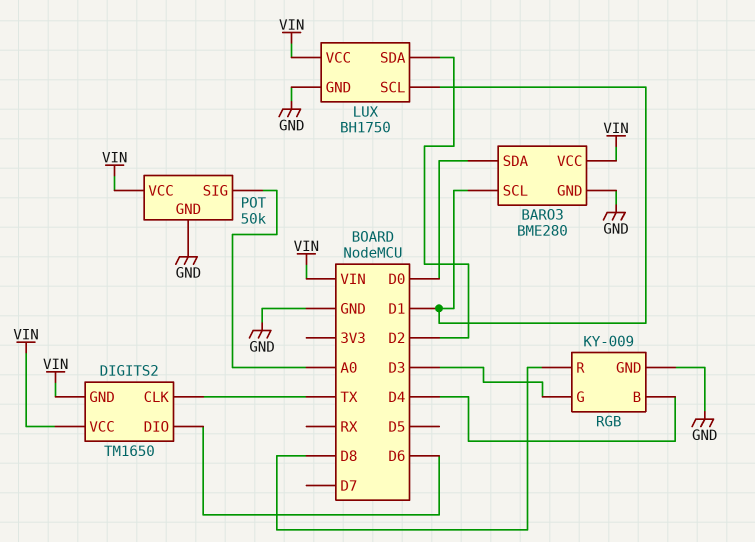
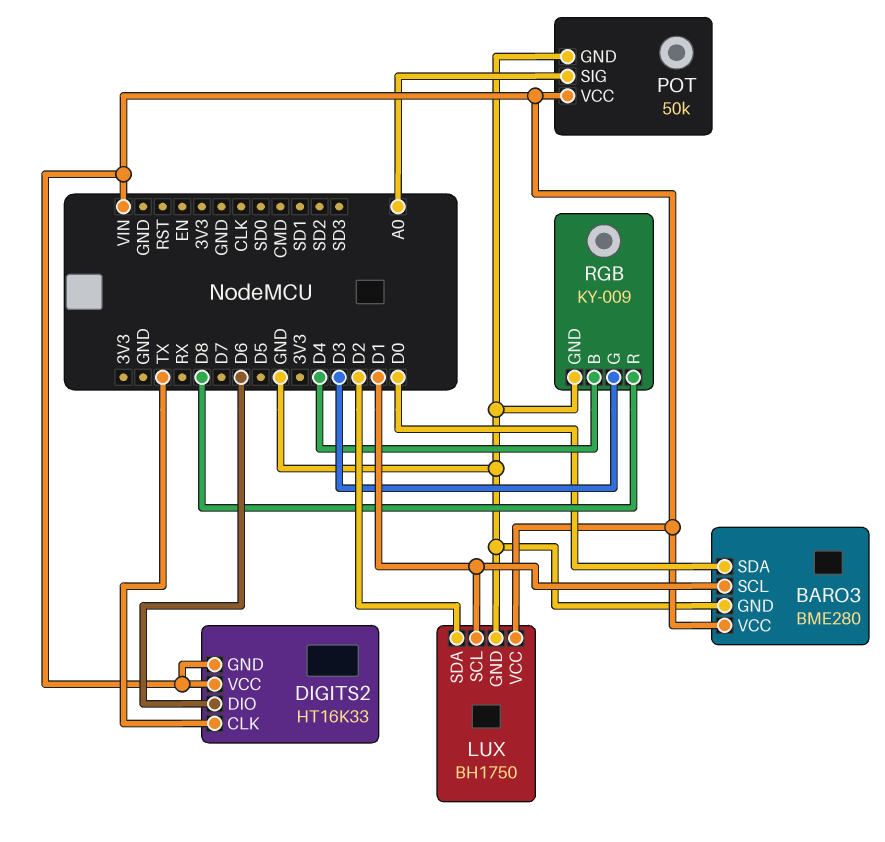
DIGITS2: TM1650 -> HT16K33

